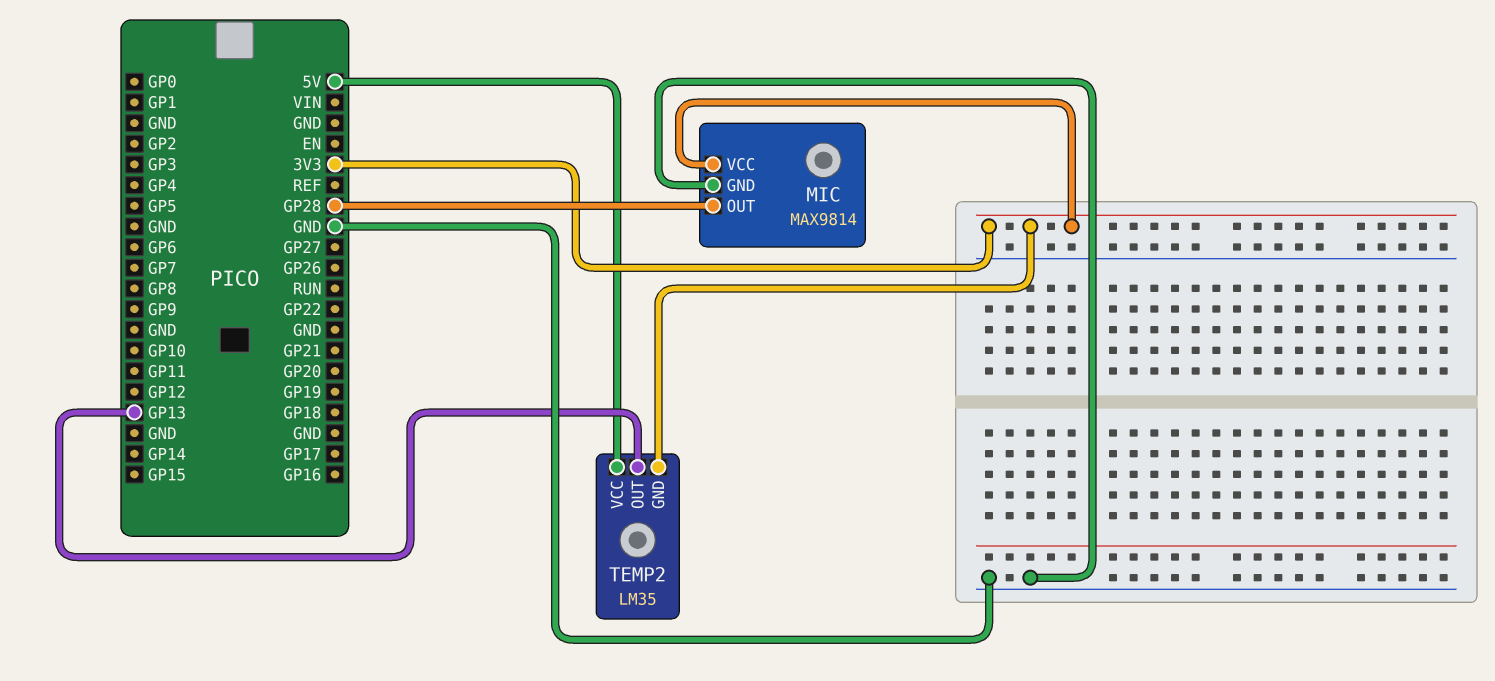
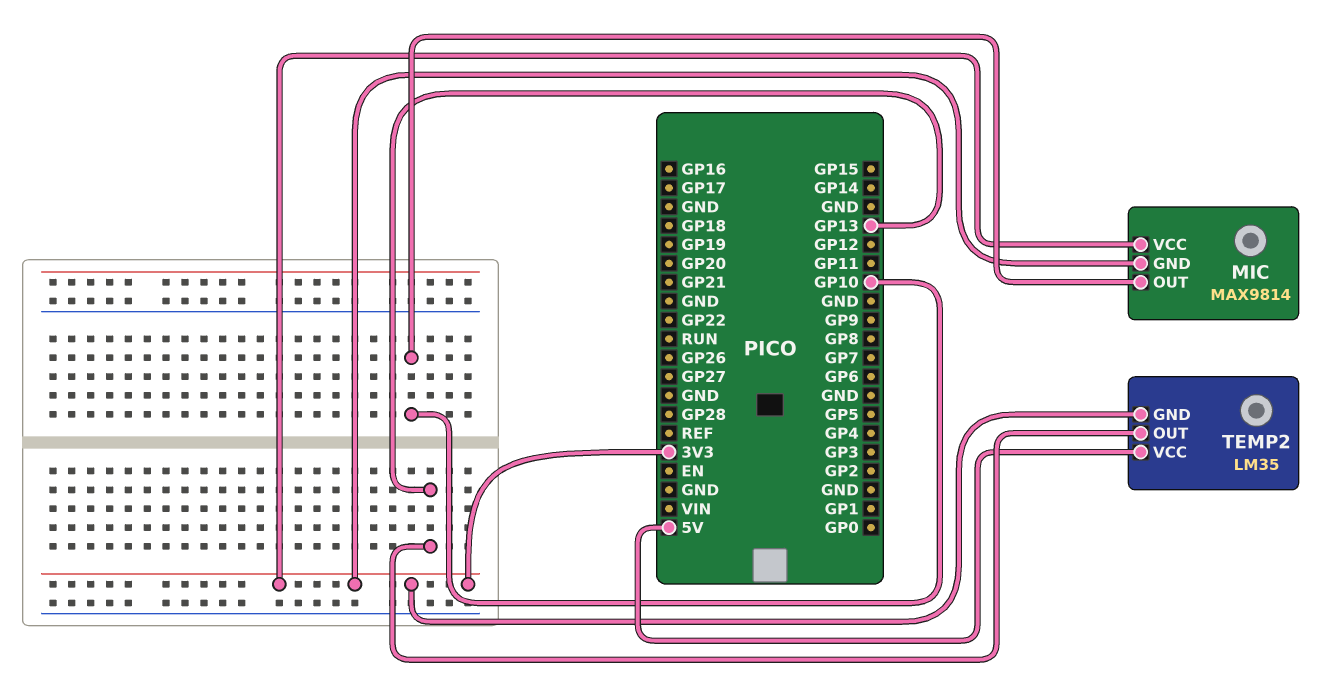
MIC pin GND: GND -> 3V3
MIC pin OUT: GP28 -> GP10

